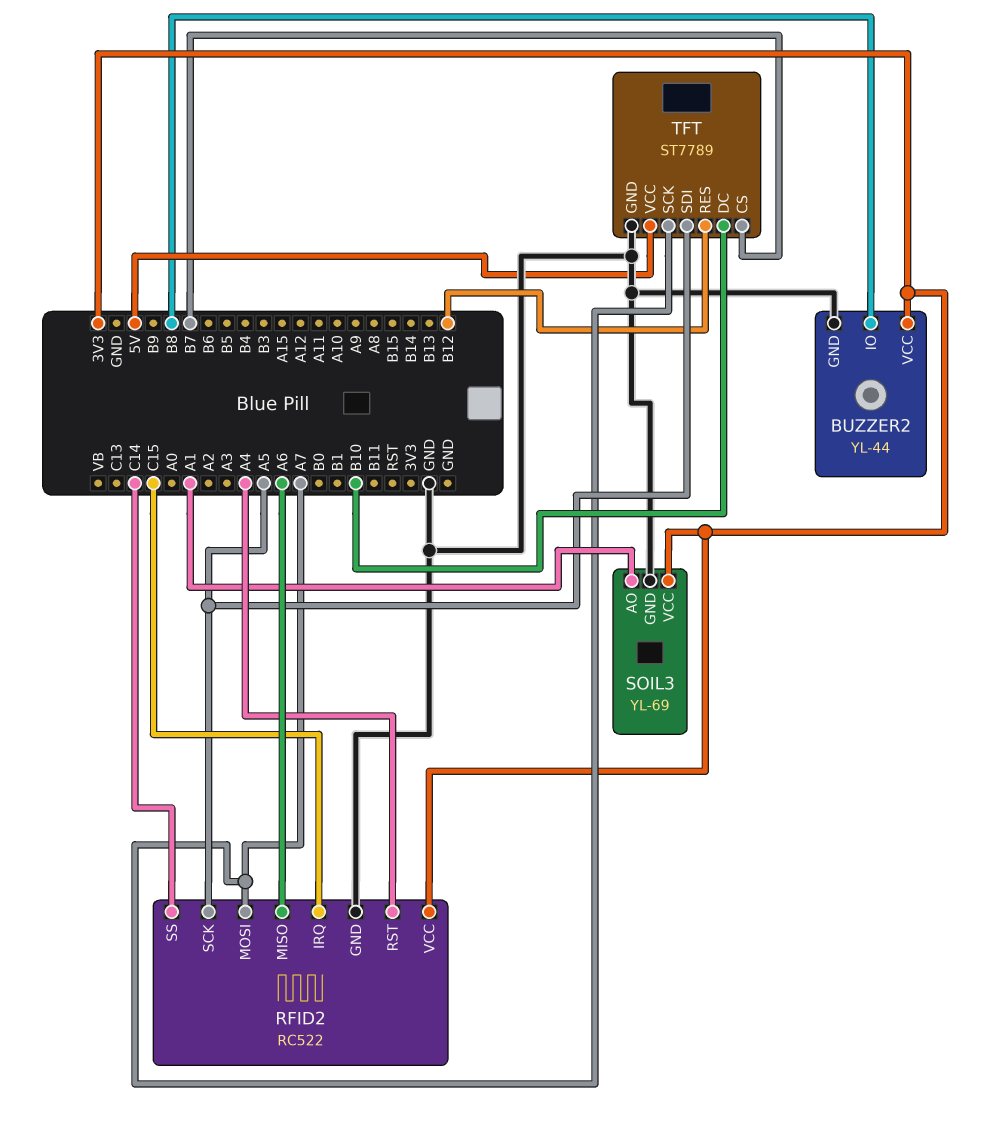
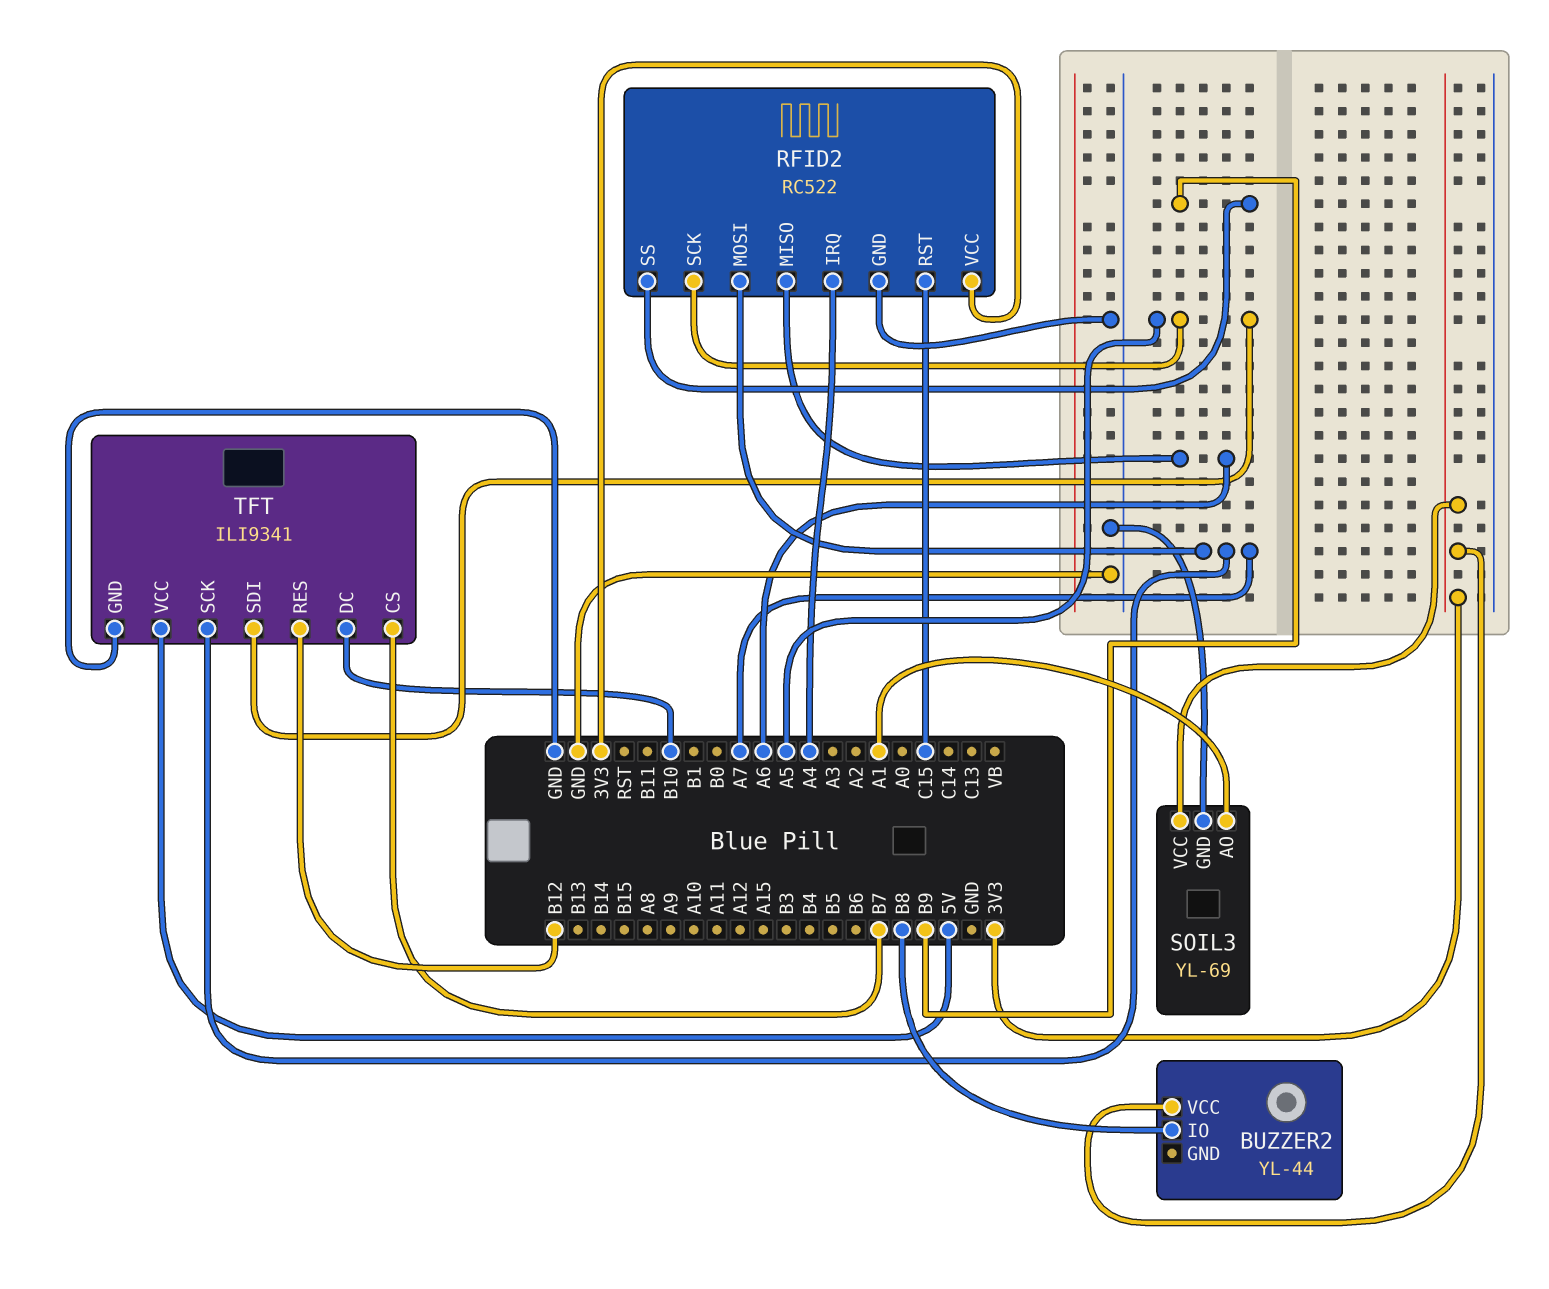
BUZZER2 pin GND: GND -> none
RFID2 pin IRQ: C15 -> A4
RFID2 pin RST: A4 -> C15
RFID2 pin SS: C14 -> B9
TFT: ST7789 -> ILI9341

